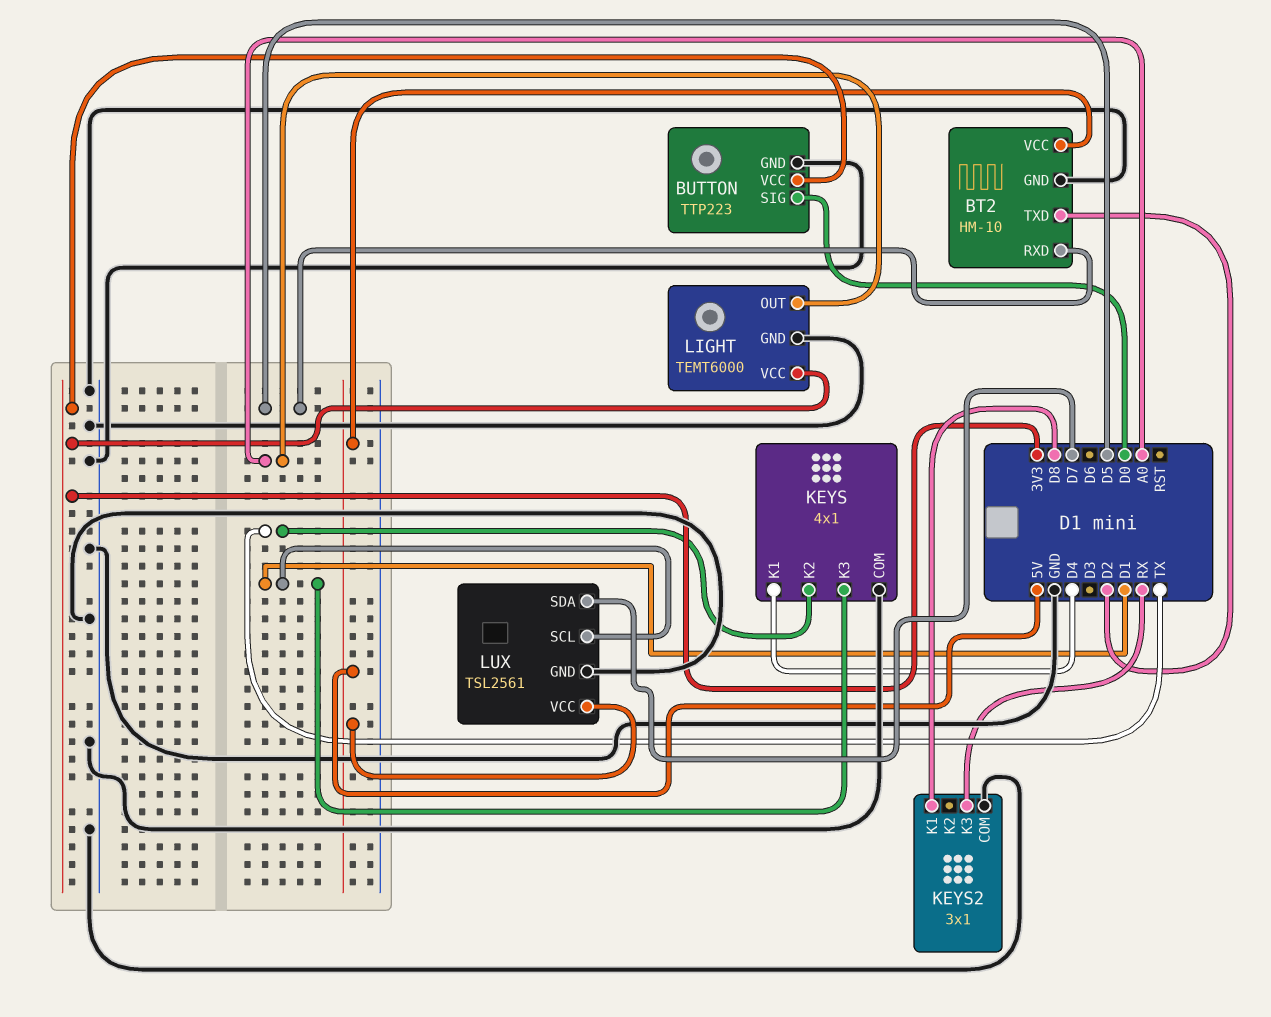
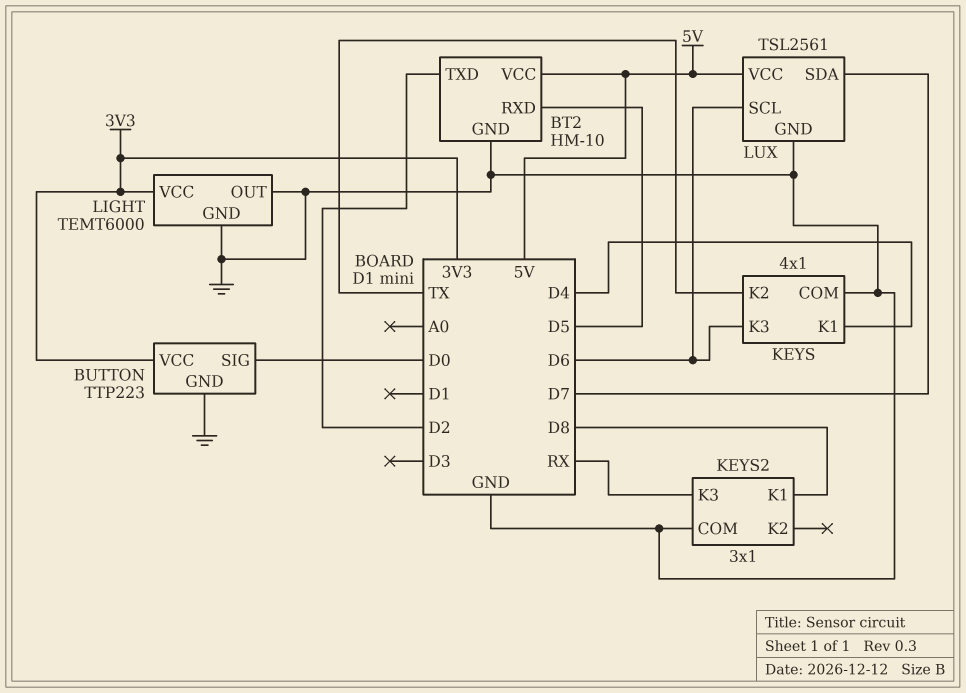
KEYS pin K3: D1 -> D6
LIGHT pin OUT: A0 -> GND
LUX pin SCL: D1 -> D6

